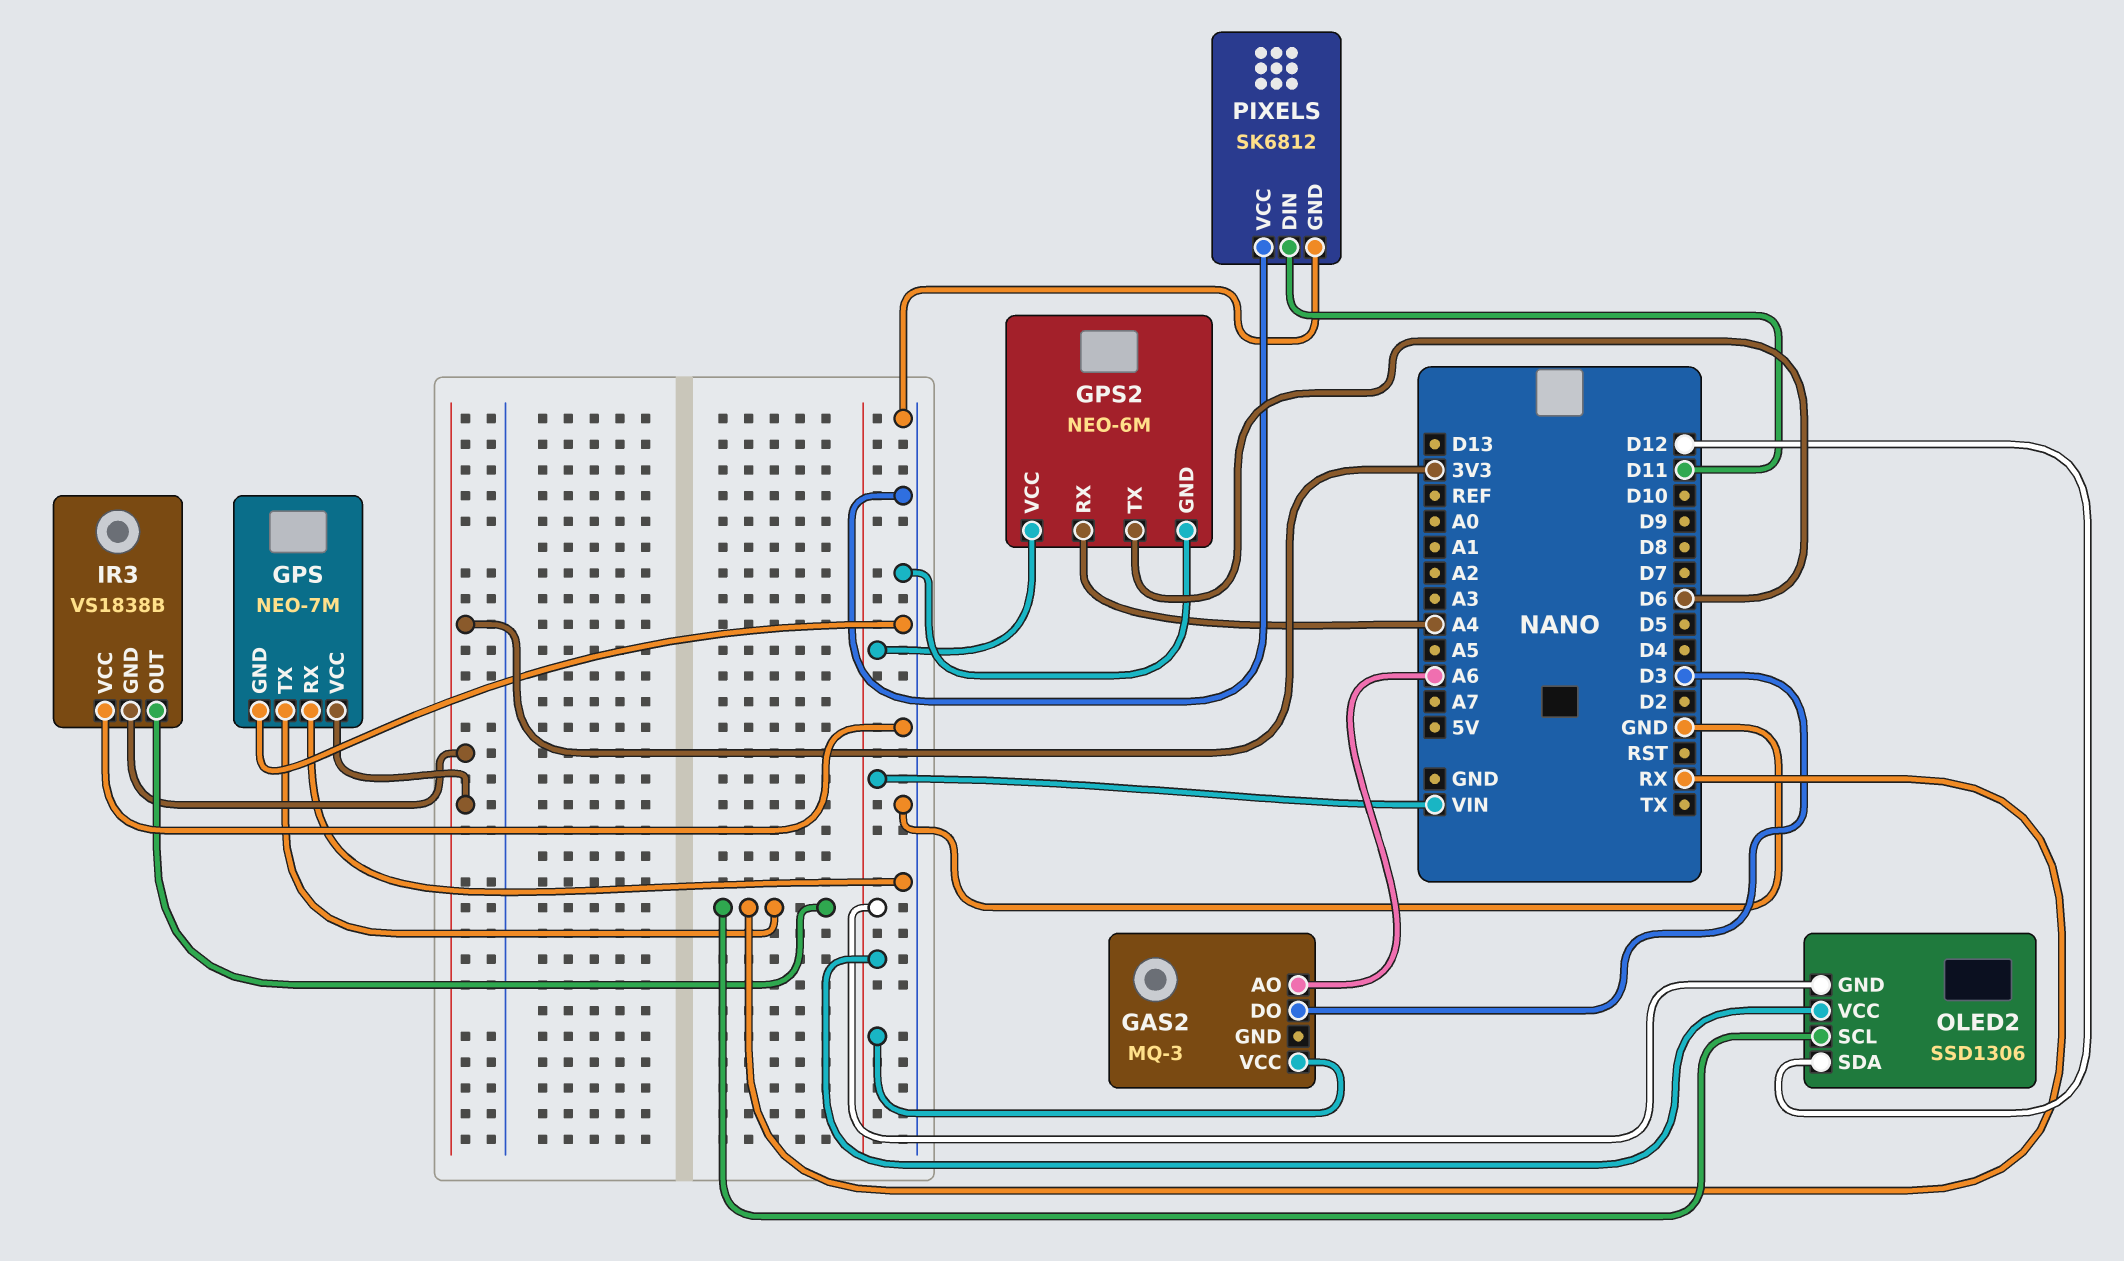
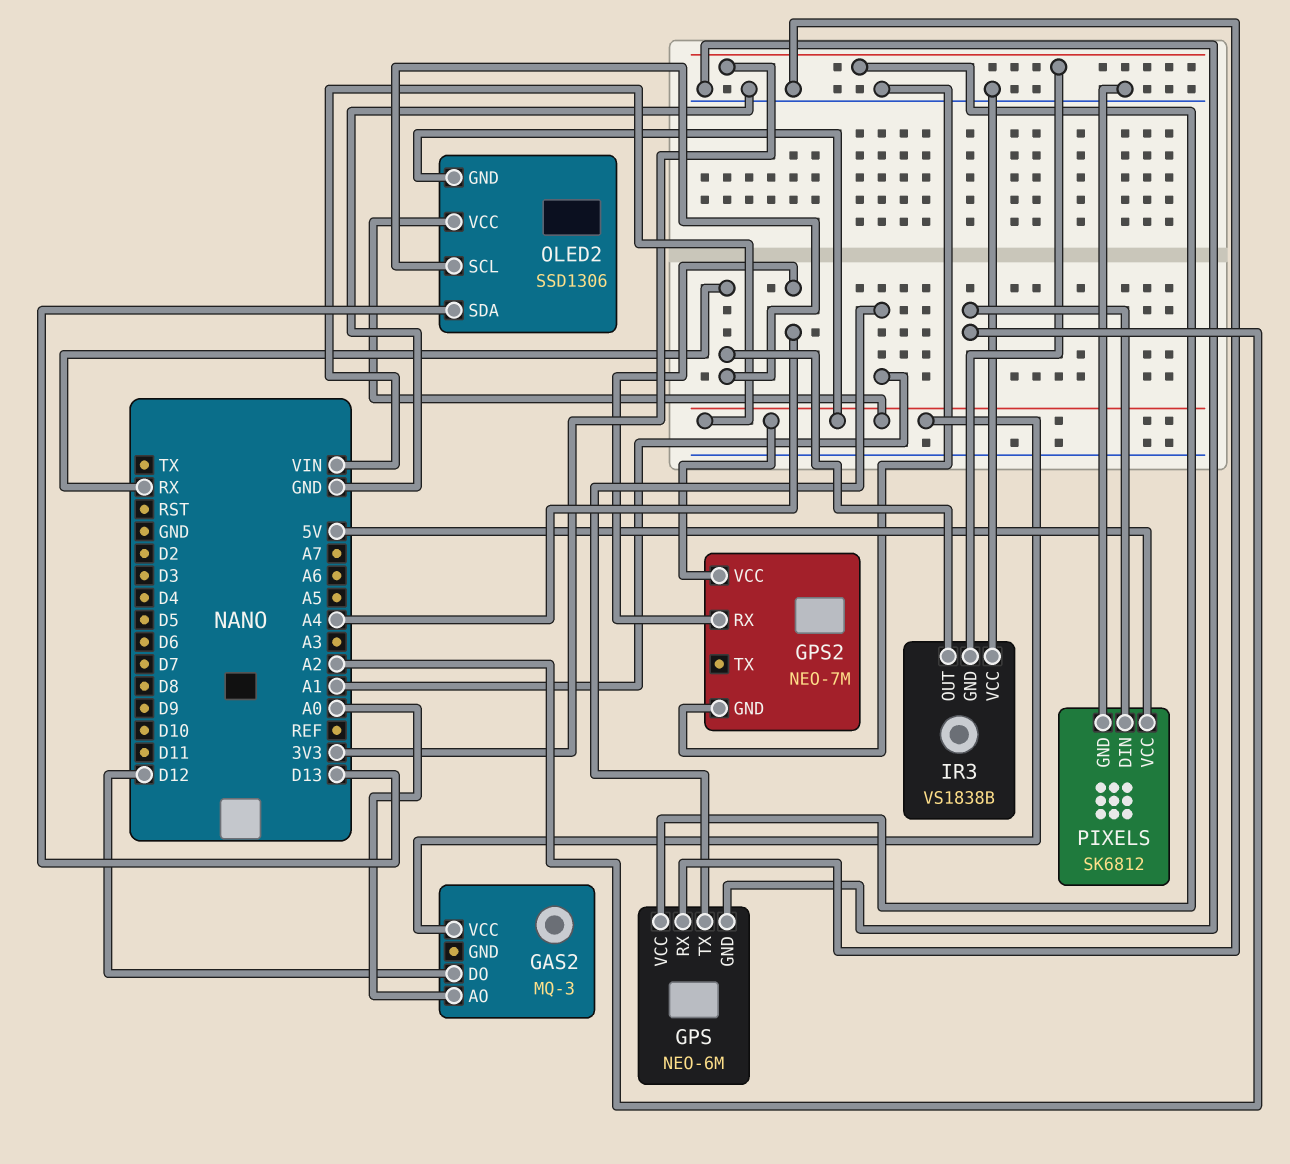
GAS2 pin AO: A6 -> A0
GAS2 pin DO: D3 -> D12
GPS: NEO-7M -> NEO-6M
GPS pin TX: RX -> A1
GPS2: NEO-6M -> NEO-7M
GPS2 pin TX: D6 -> none
OLED2 pin SDA: D12 -> D13
PIXELS pin DIN: D11 -> A2
PIXELS pin VCC: GND -> 5V

